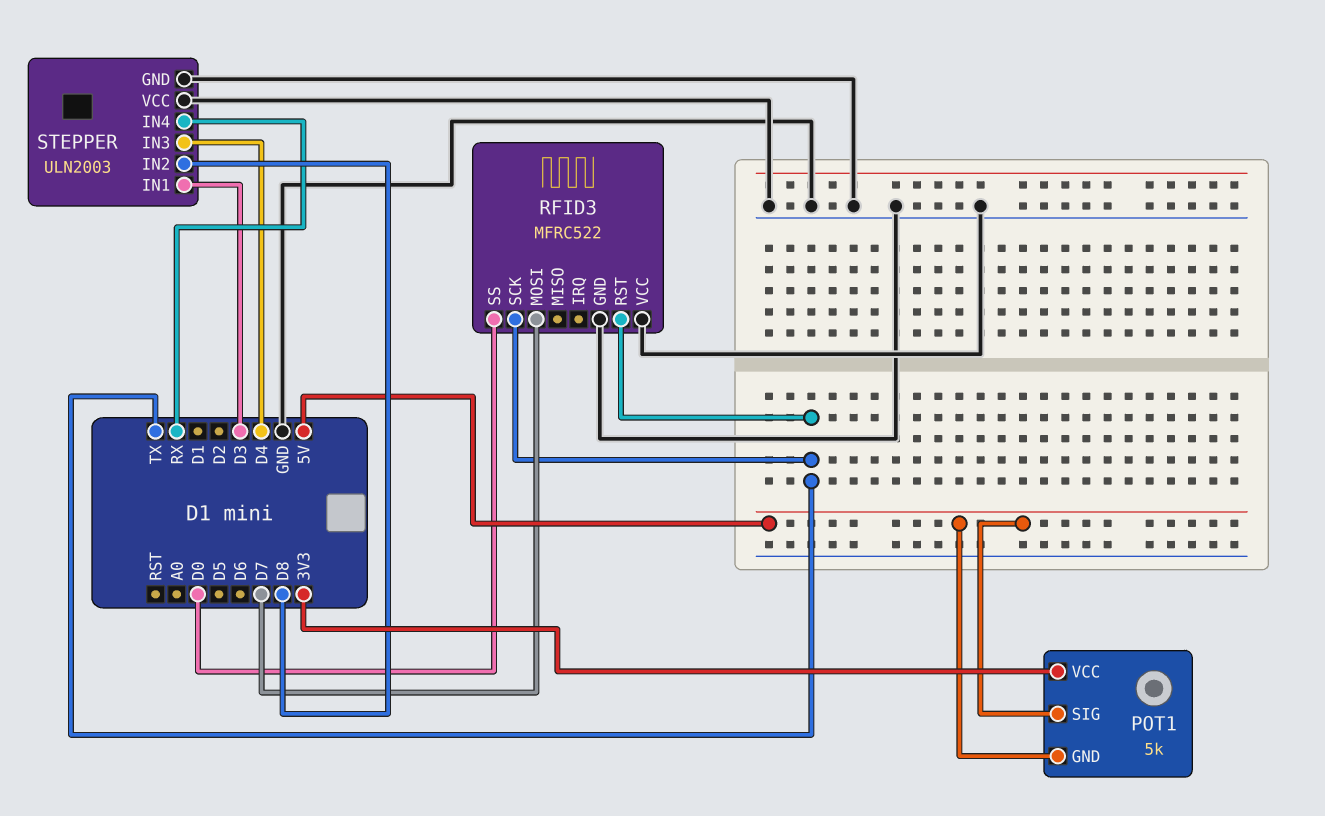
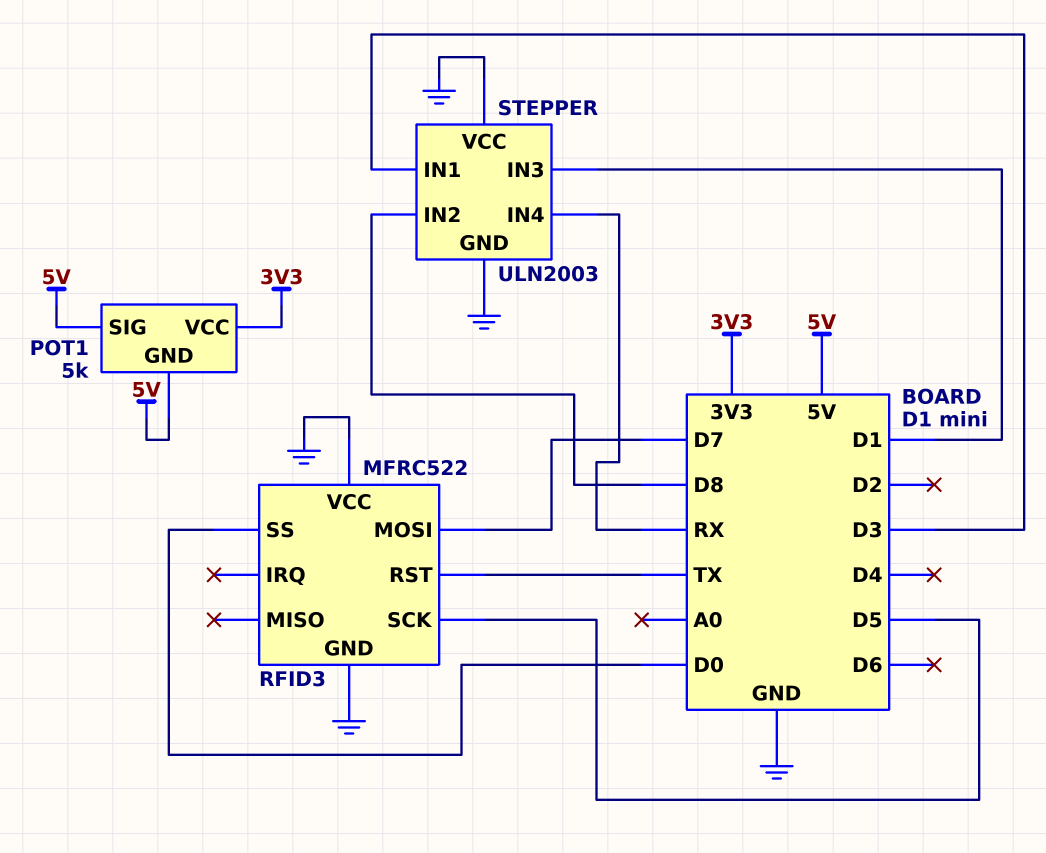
RFID3 pin SCK: TX -> D5
STEPPER pin IN3: D4 -> D1

